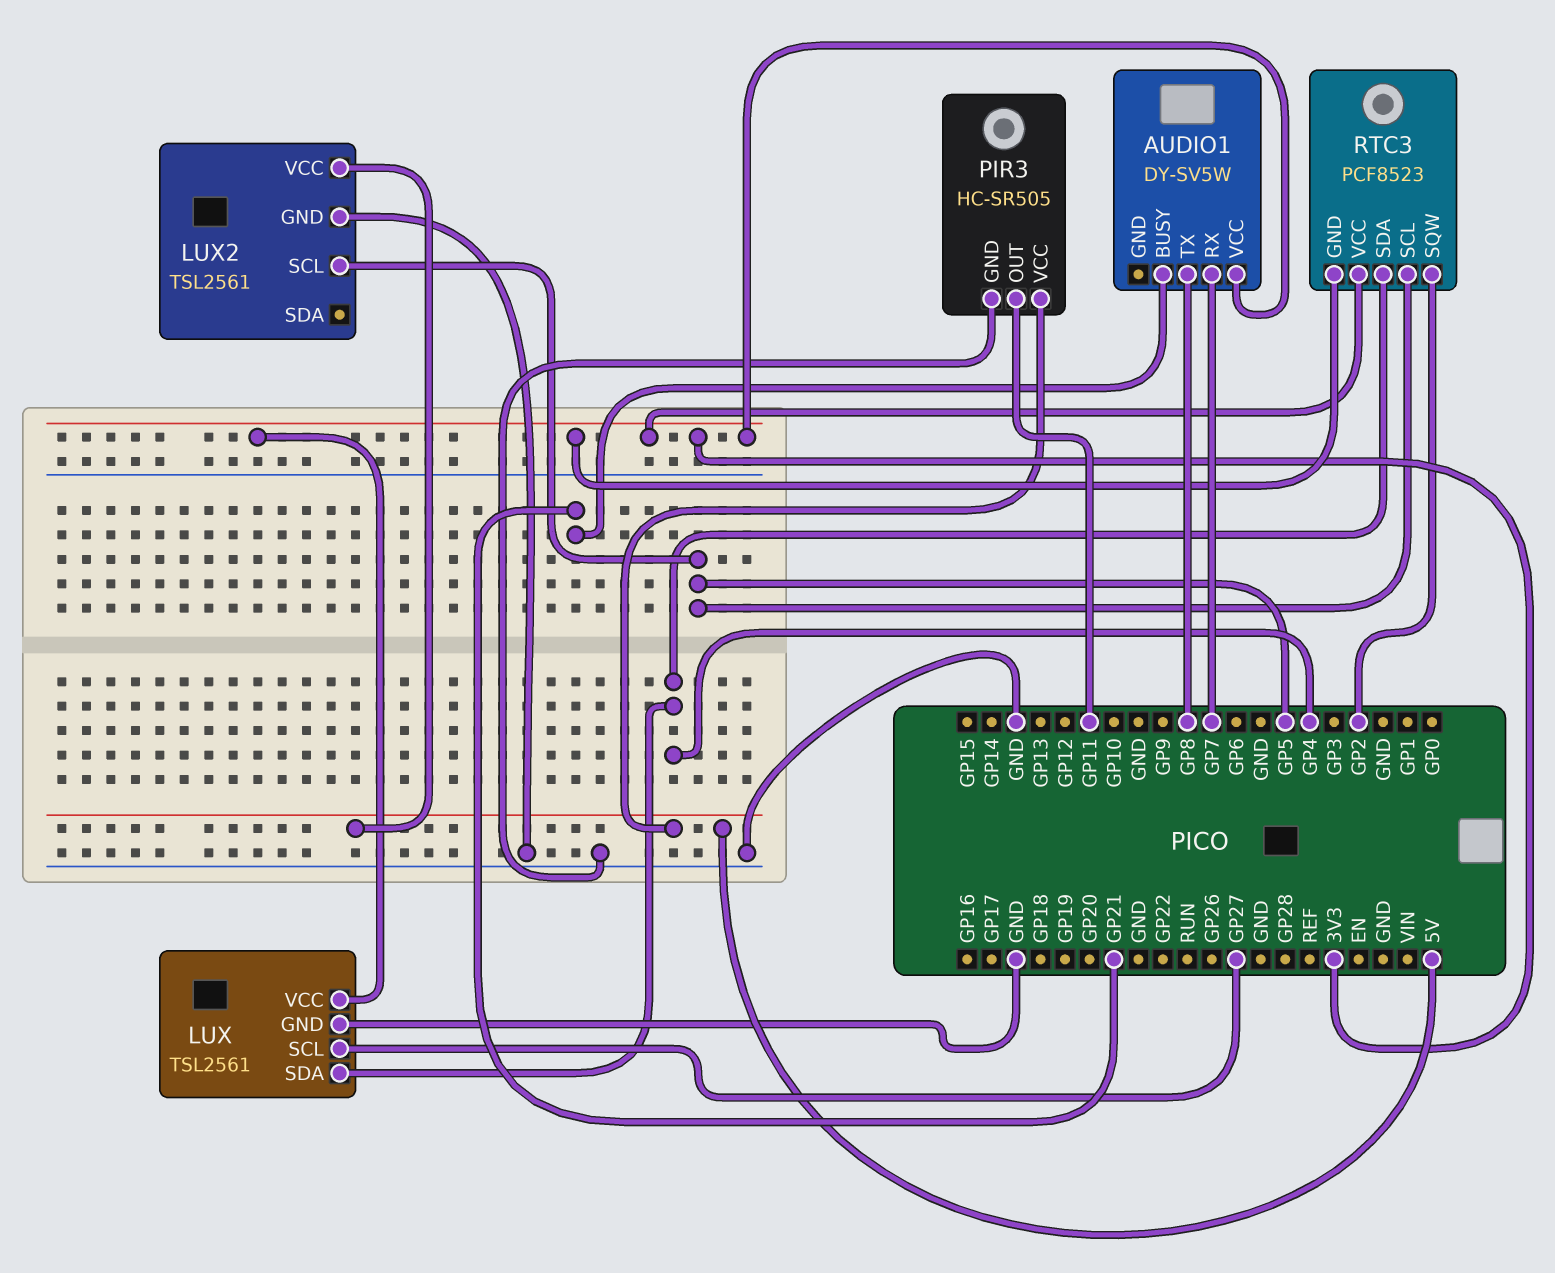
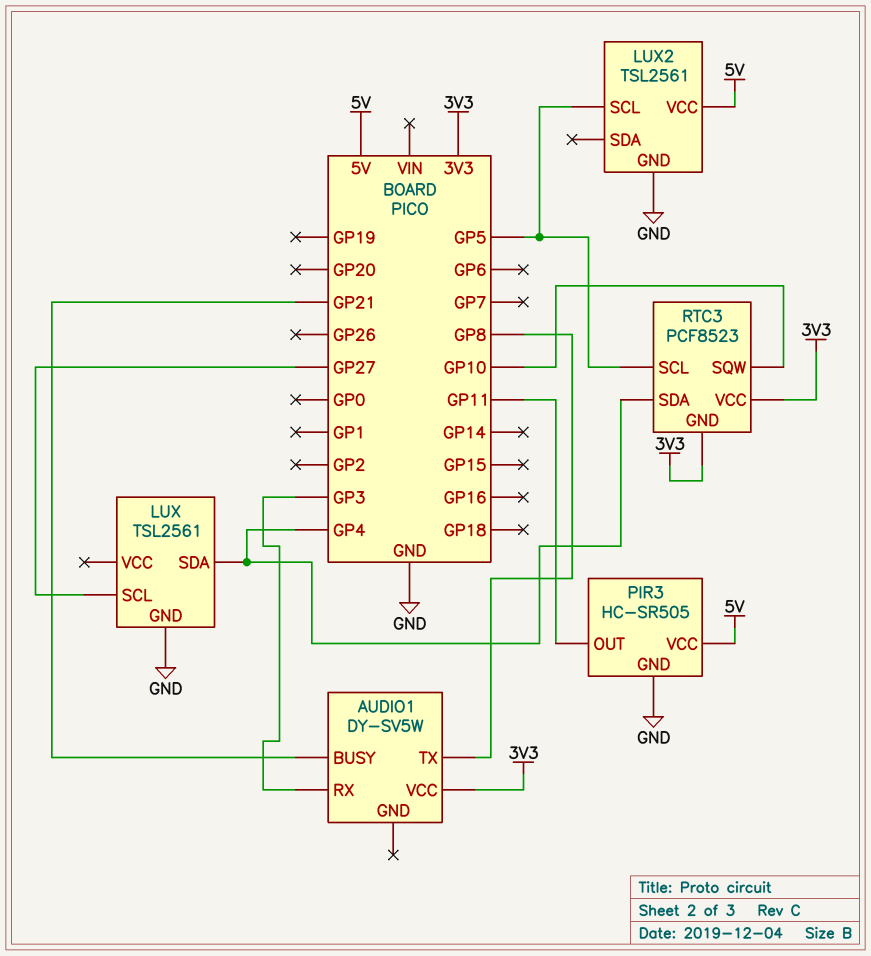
AUDIO1 pin RX: GP7 -> GP3
LUX pin VCC: 3V3 -> none
RTC3 pin SQW: GP2 -> GP10

